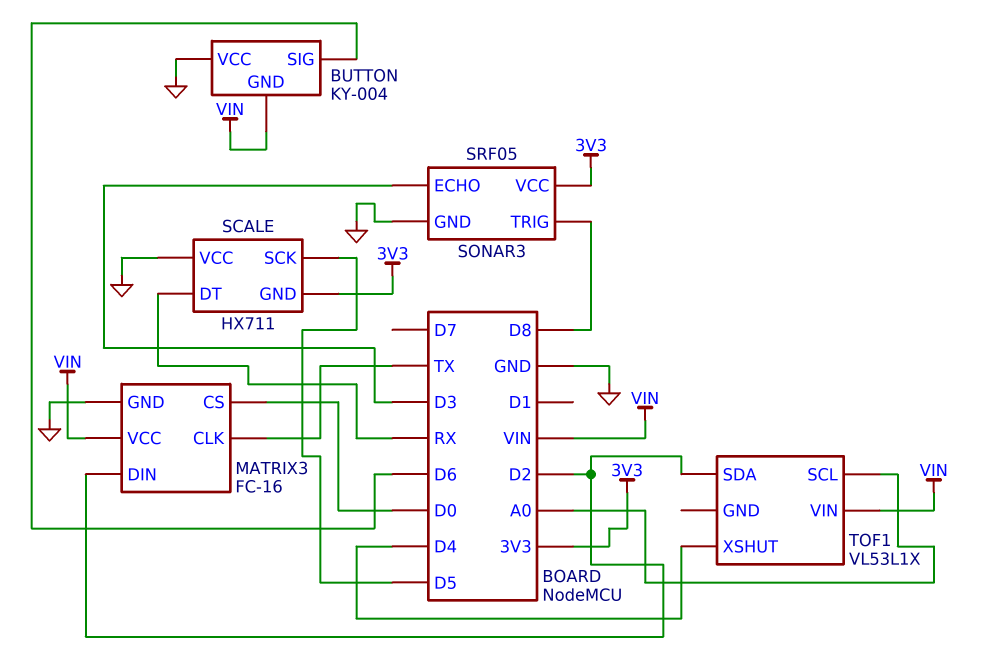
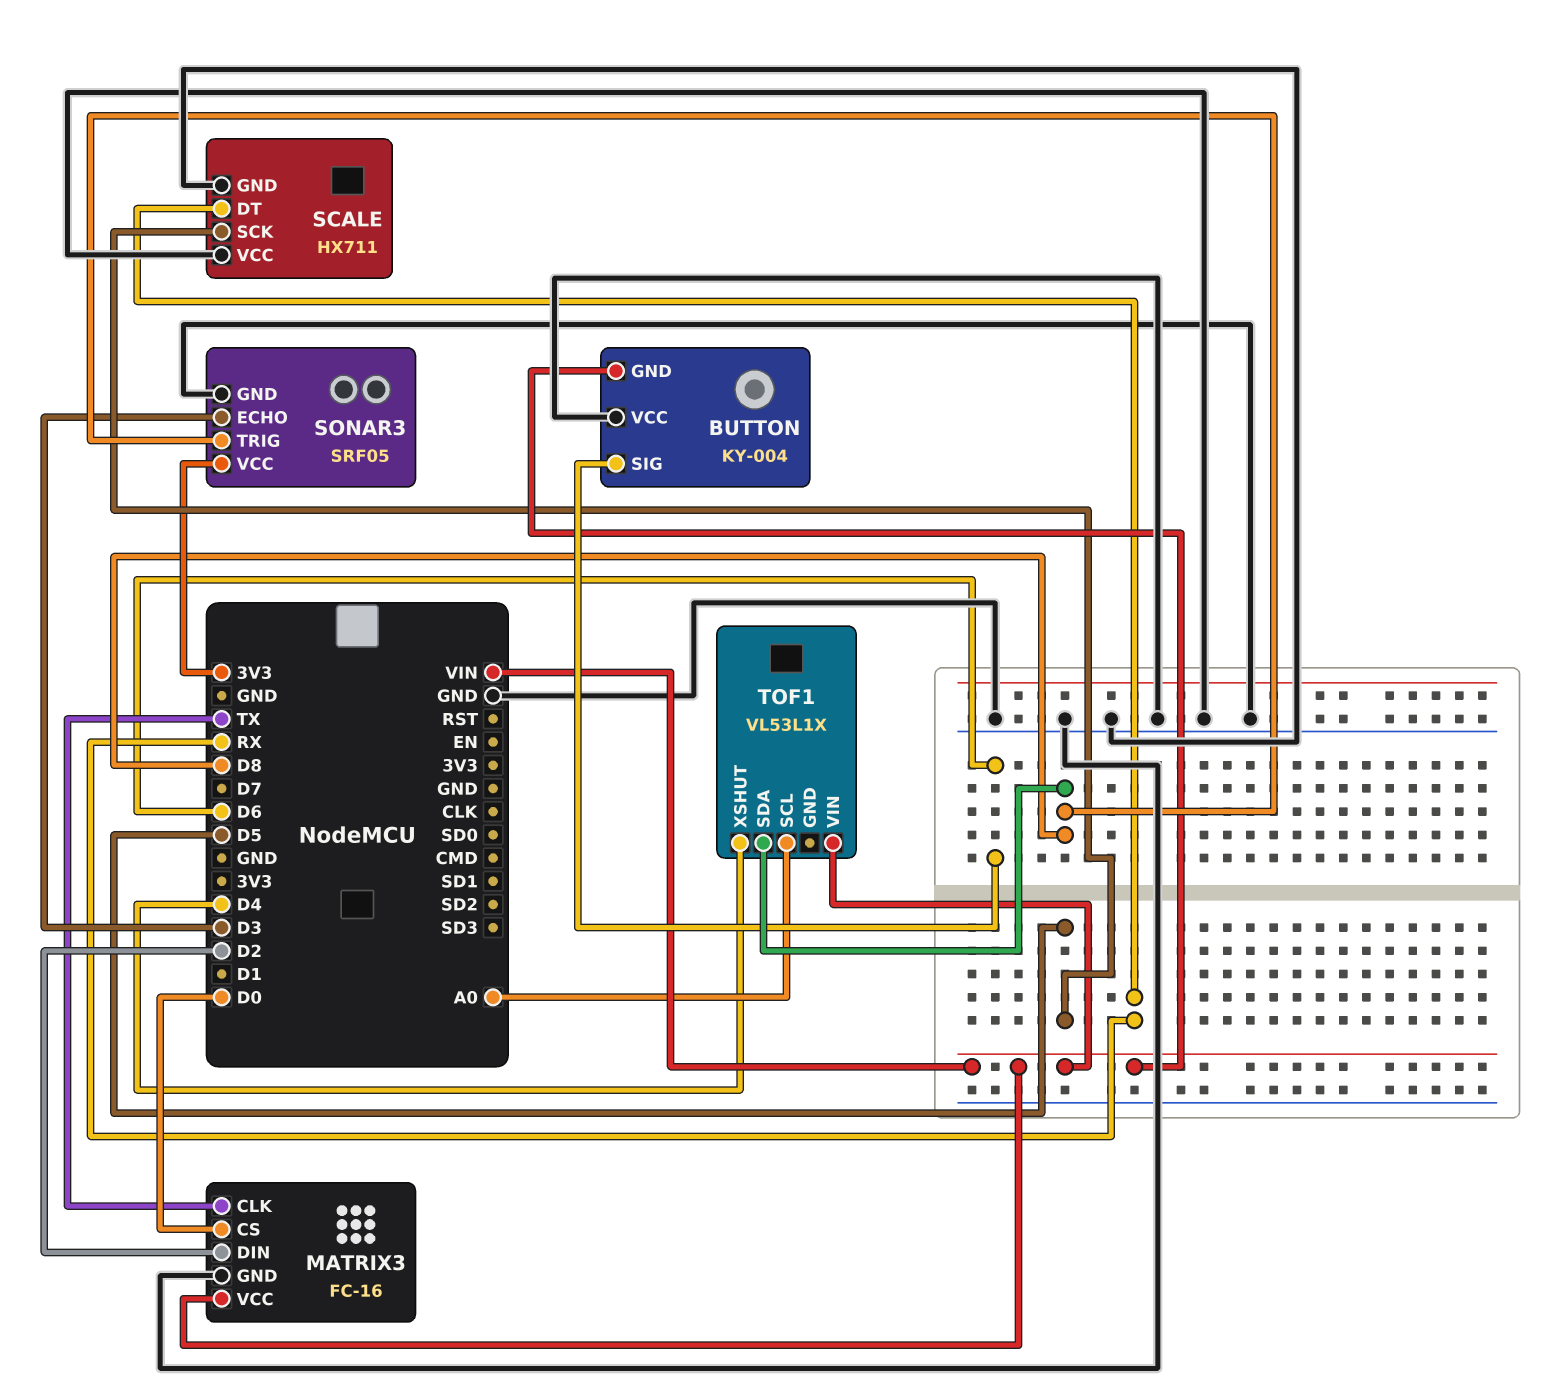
SCALE pin GND: 3V3 -> GND
TOF1 pin SDA: D2 -> D8

